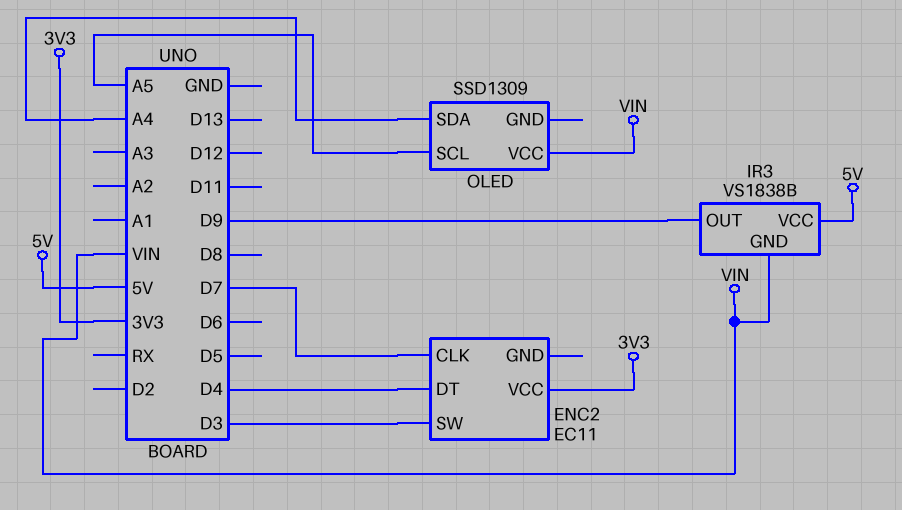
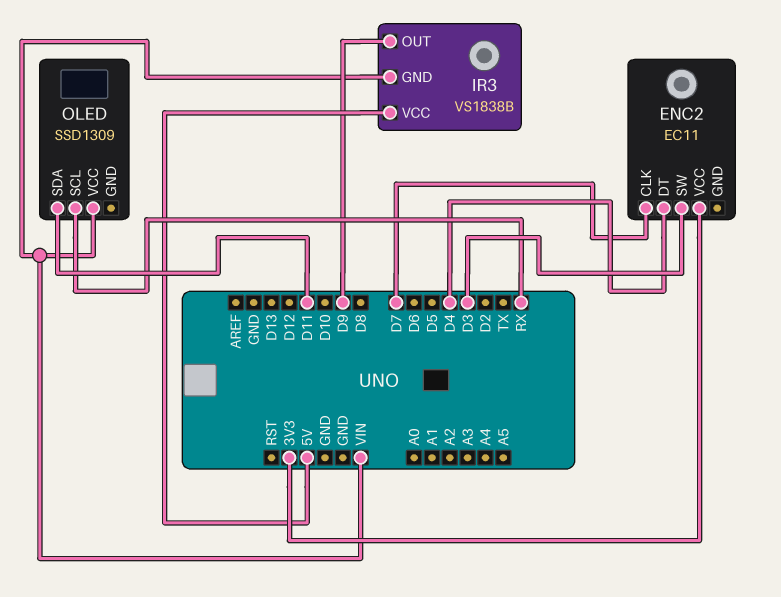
OLED pin SCL: A5 -> RX
OLED pin SDA: A4 -> D11

